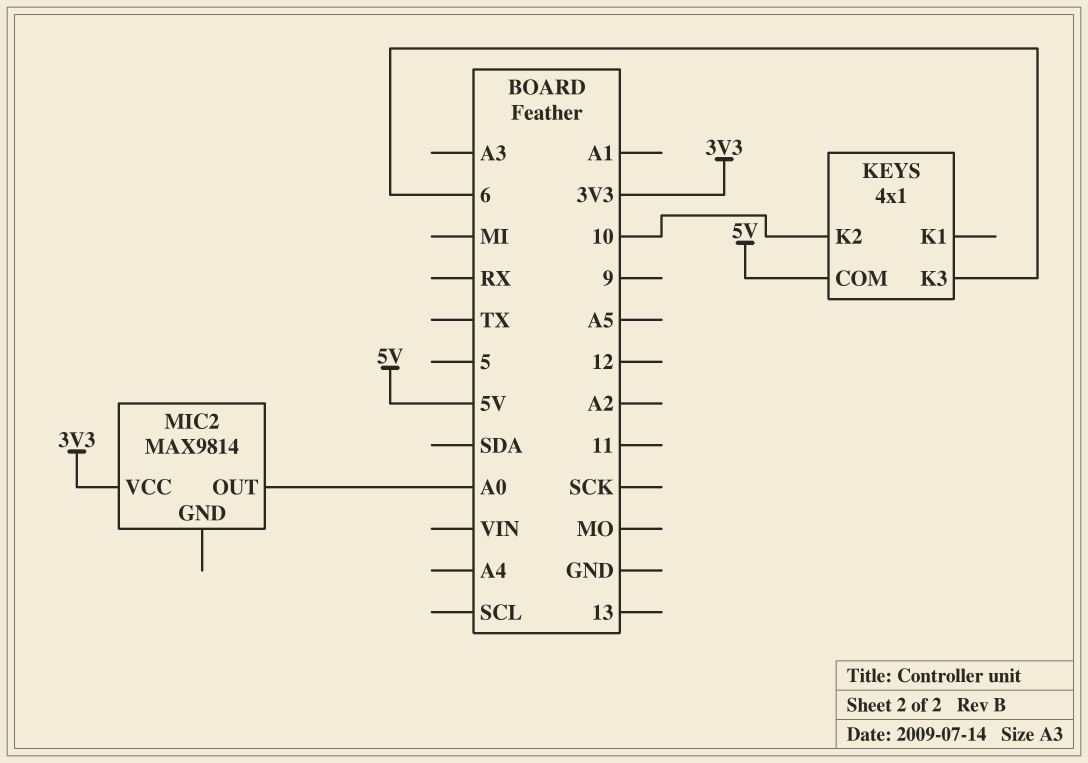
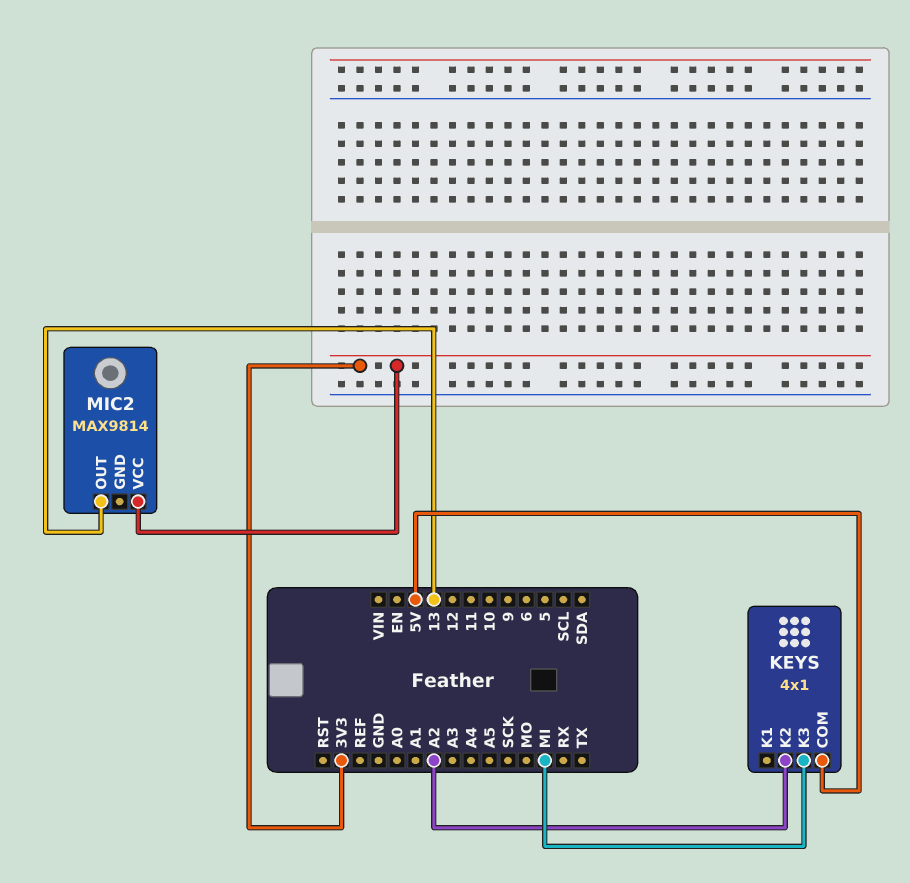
KEYS pin K2: 10 -> A2
KEYS pin K3: 6 -> MI
MIC2 pin OUT: A0 -> 13

